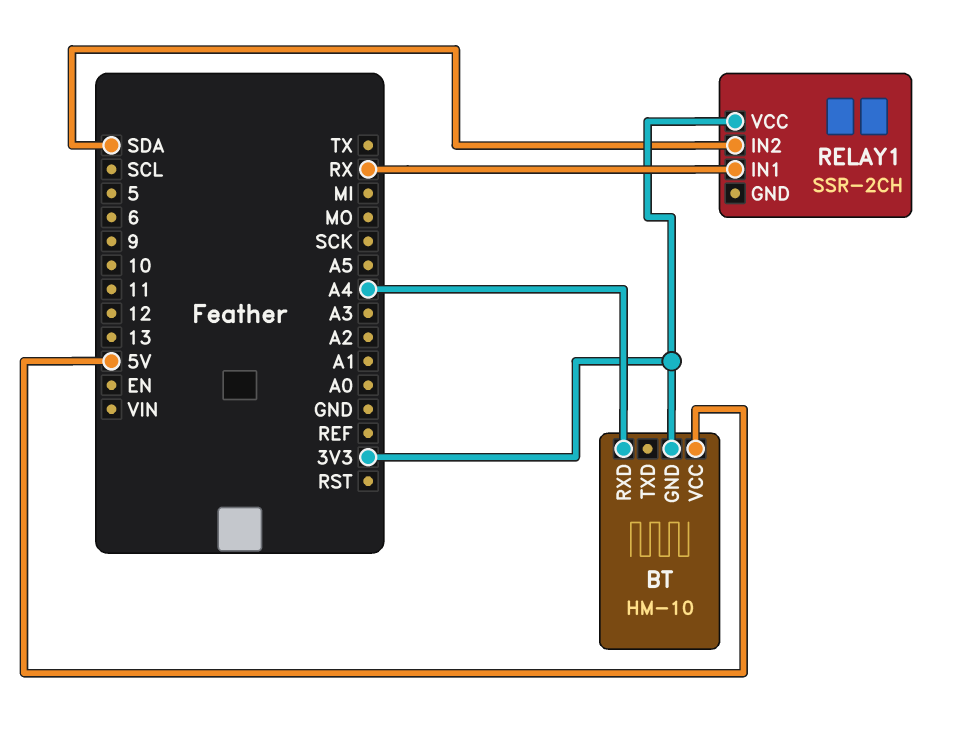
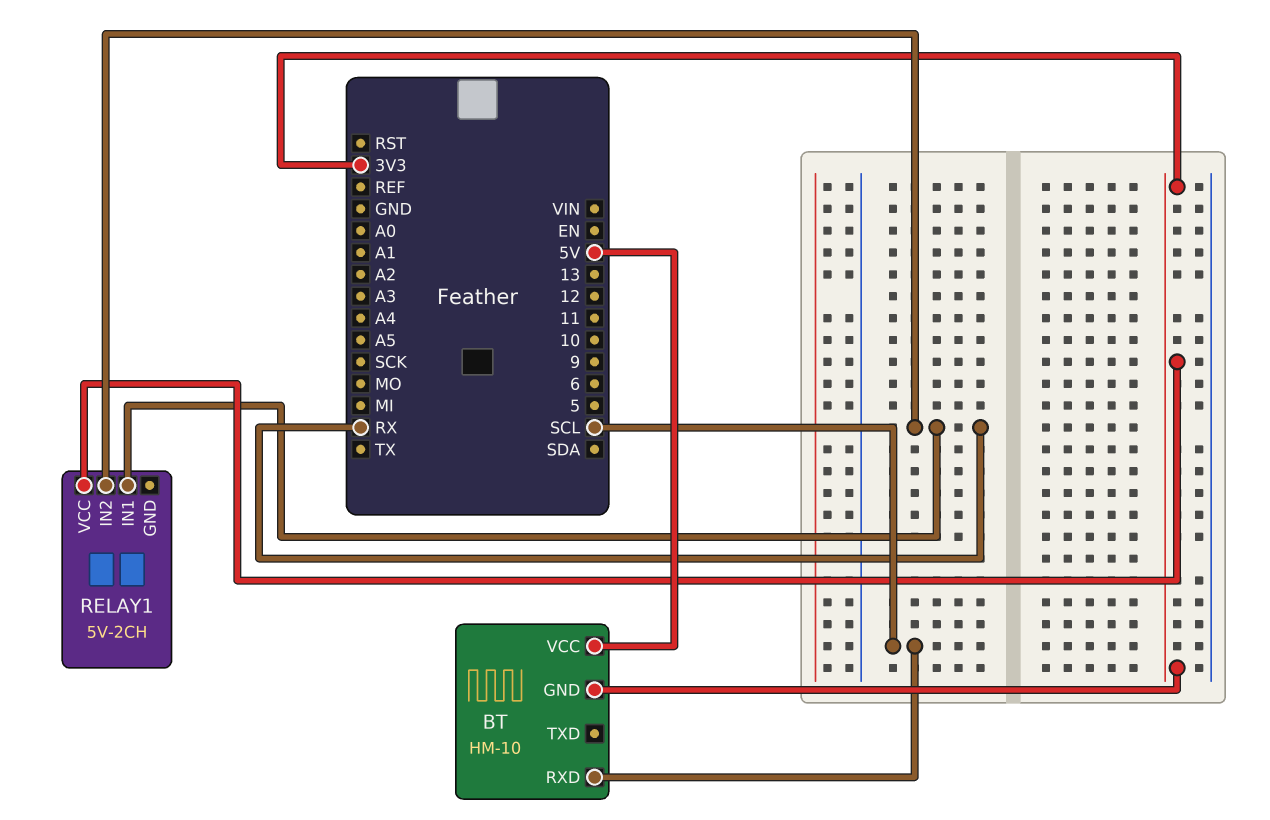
BT pin RXD: A4 -> SCL
RELAY1: SSR-2CH -> 5V-2CH
RELAY1 pin IN2: SDA -> RX

